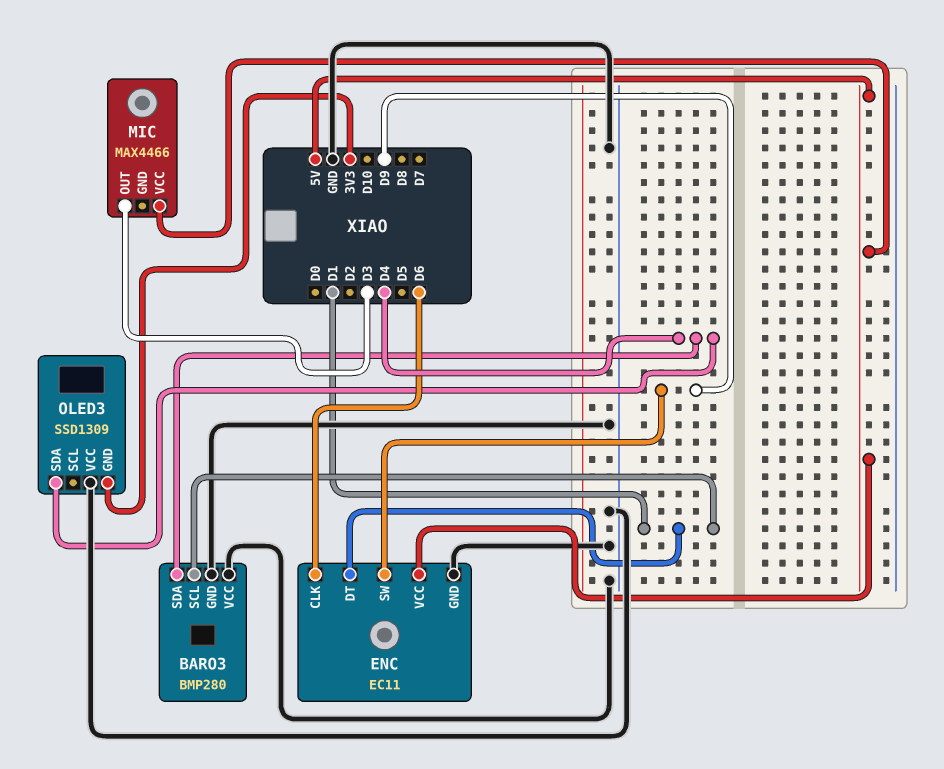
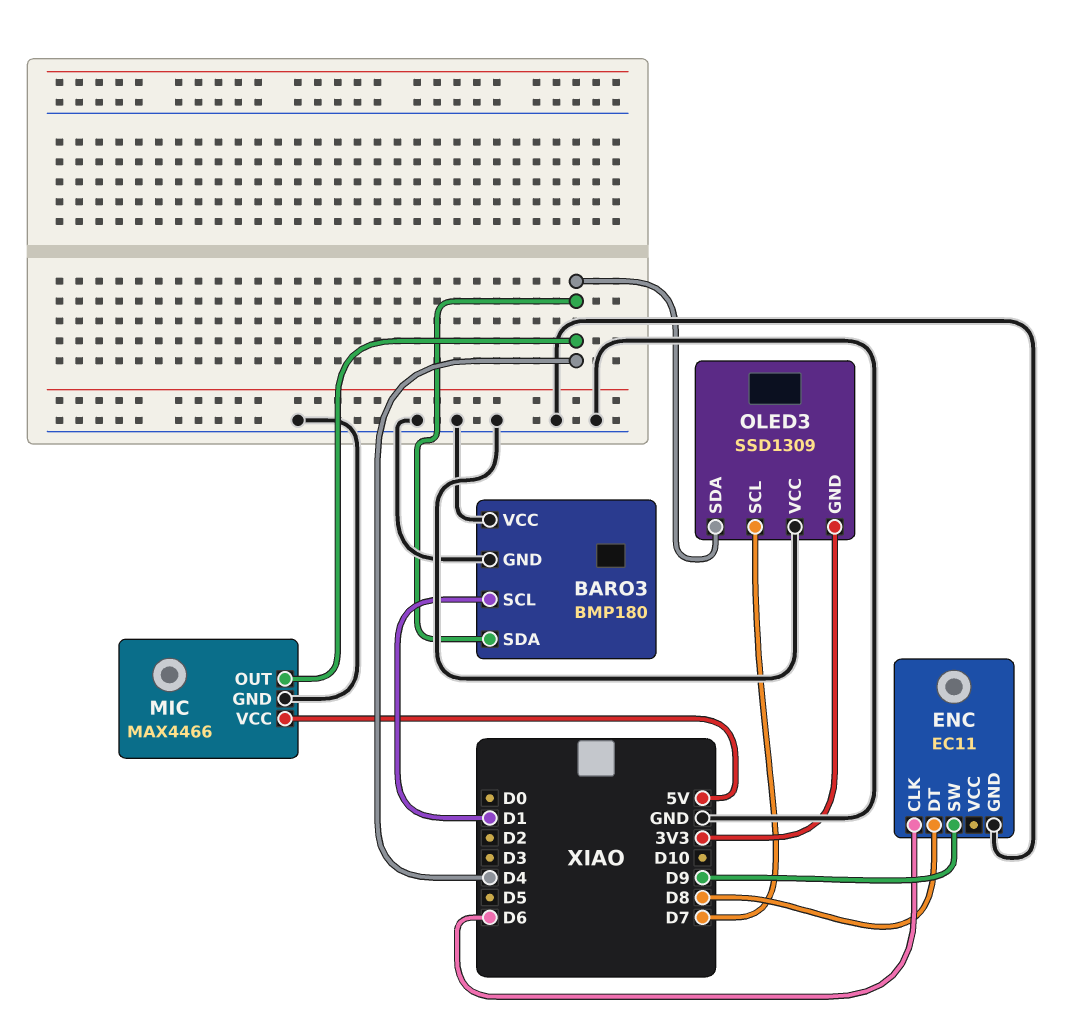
BARO3: BMP280 -> BMP180
ENC pin DT: D1 -> D8
ENC pin VCC: 5V -> none
MIC pin GND: none -> GND
MIC pin OUT: D3 -> D4
OLED3 pin SCL: none -> D7

